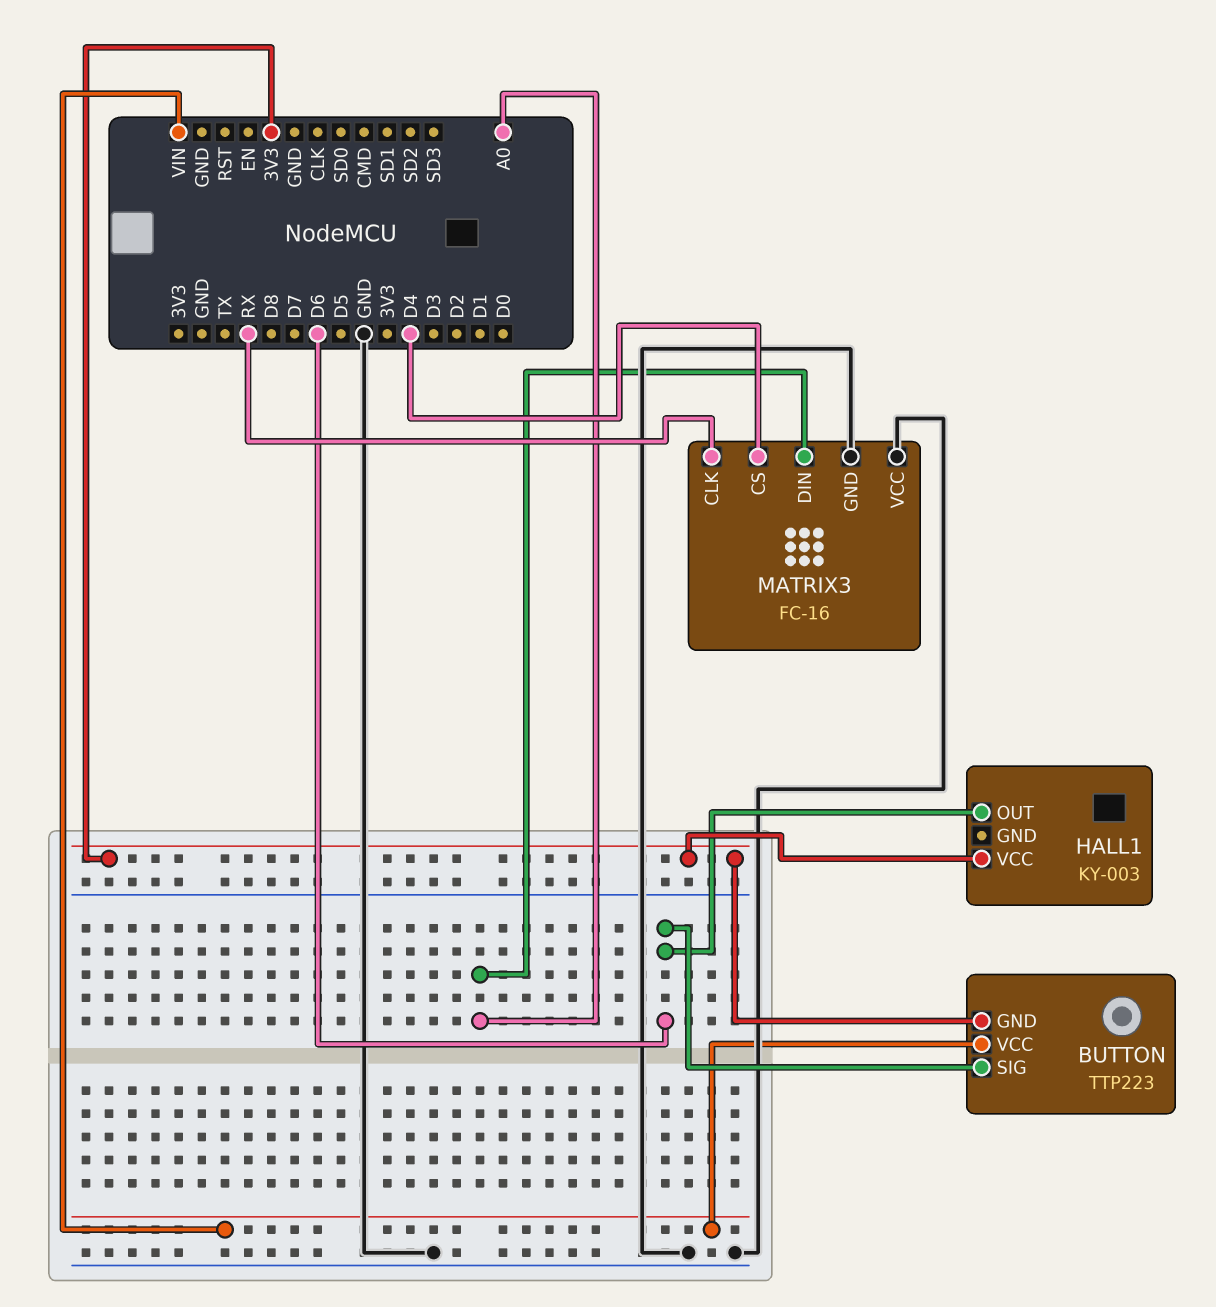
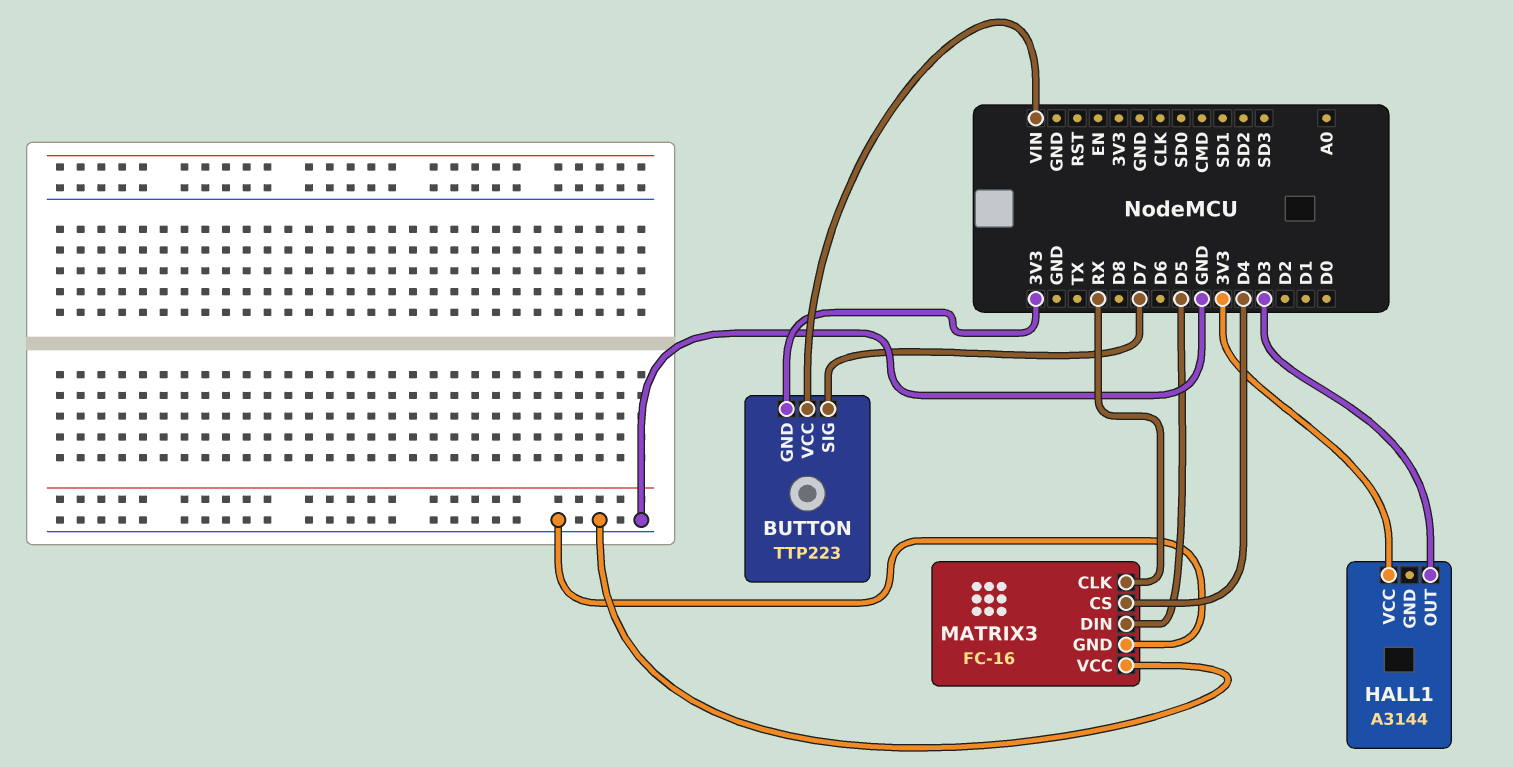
BUTTON pin SIG: D6 -> D7
HALL1: KY-003 -> A3144
HALL1 pin OUT: D6 -> D3
MATRIX3 pin DIN: A0 -> D5

